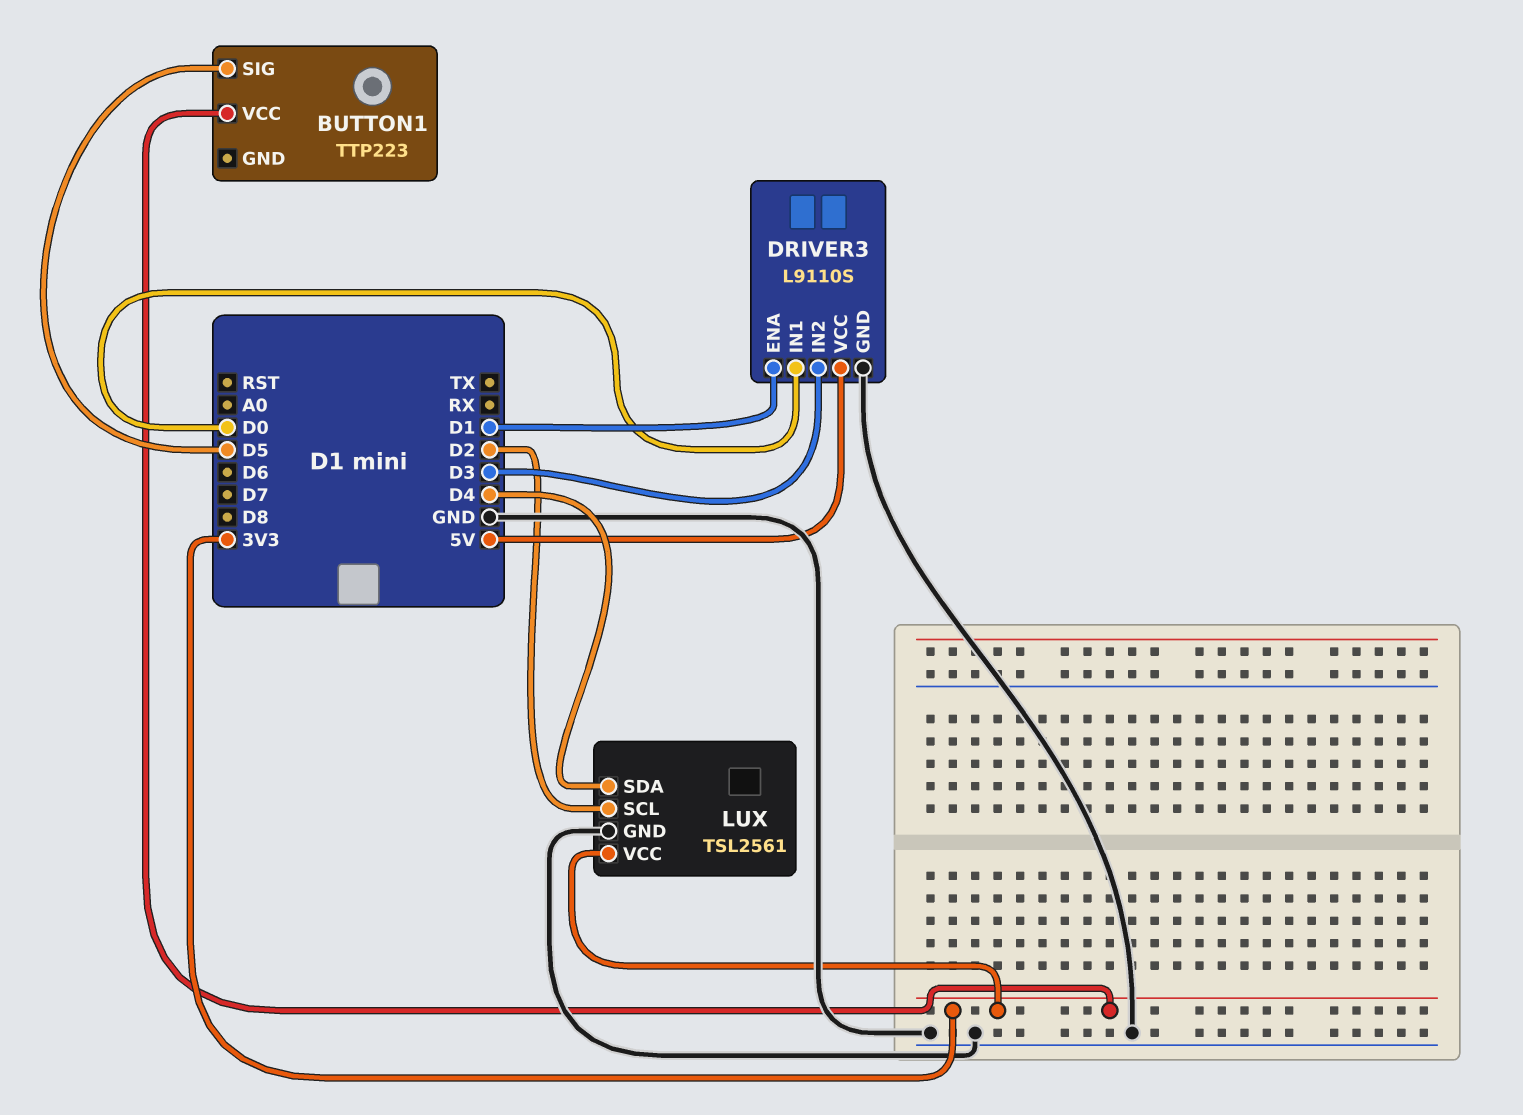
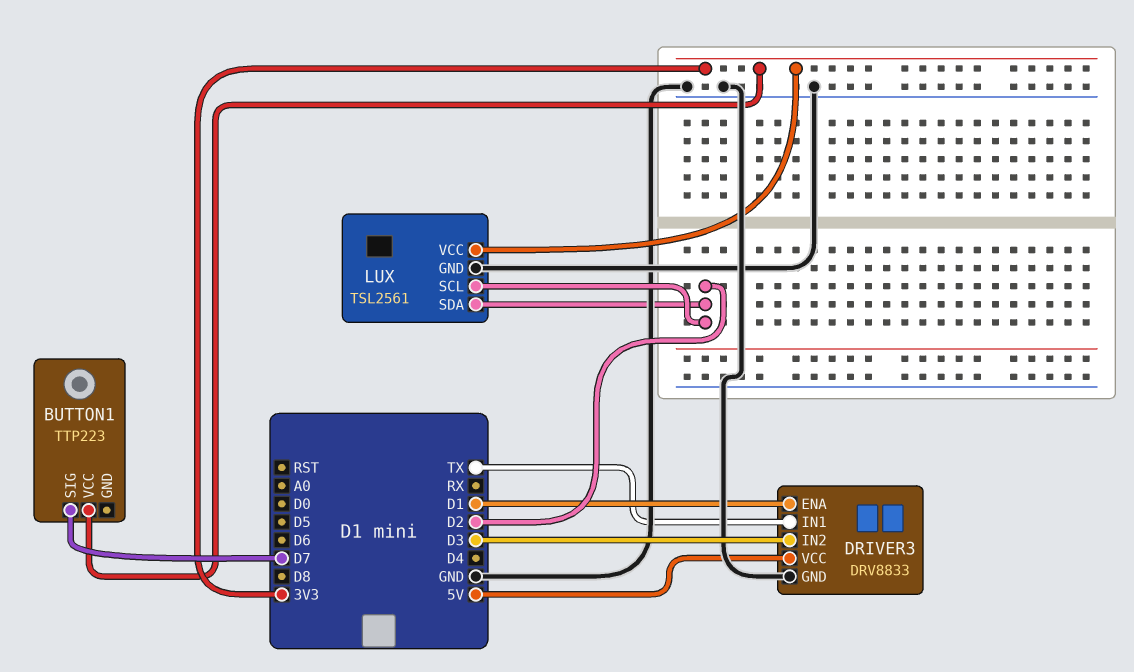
BUTTON1 pin SIG: D5 -> D7
DRIVER3: L9110S -> DRV8833
DRIVER3 pin IN1: D0 -> TX
LUX pin SDA: D4 -> D2

